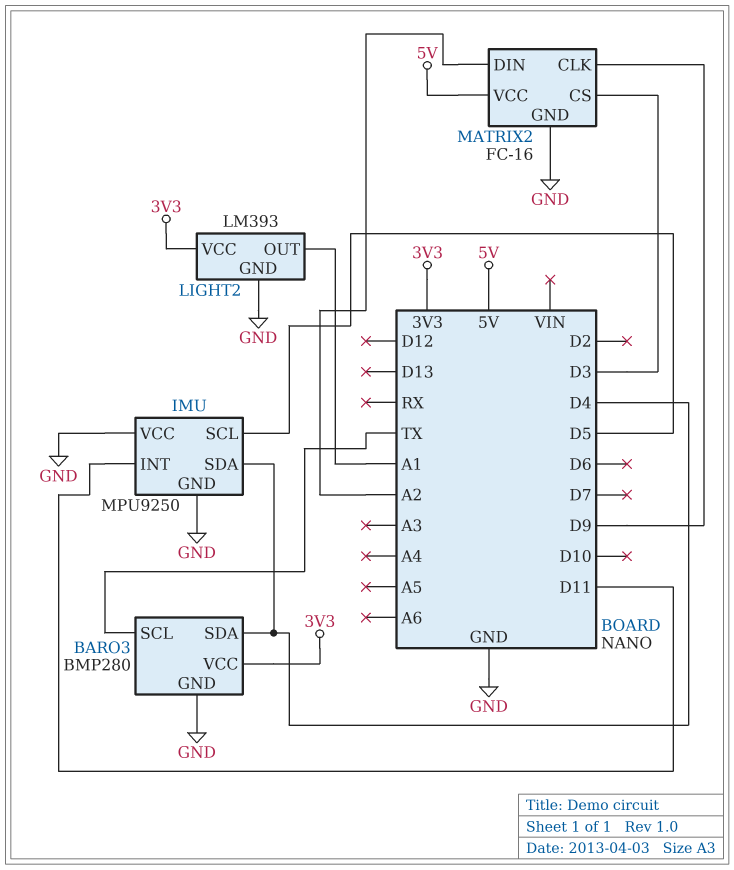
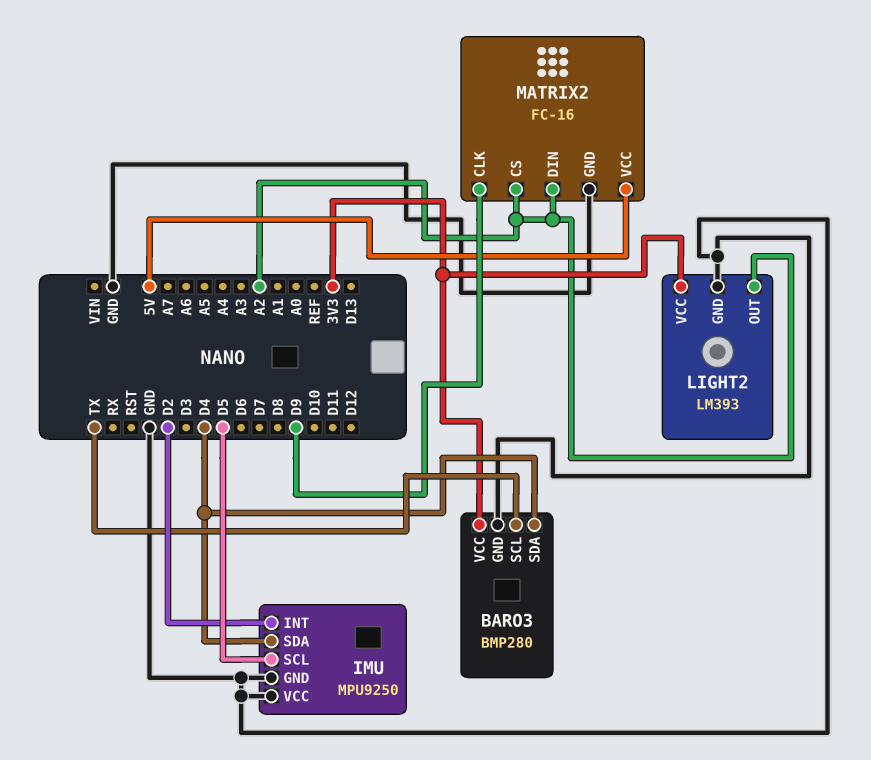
IMU pin INT: D11 -> D2
LIGHT2 pin OUT: A1 -> A2
MATRIX2 pin CS: D3 -> A2

